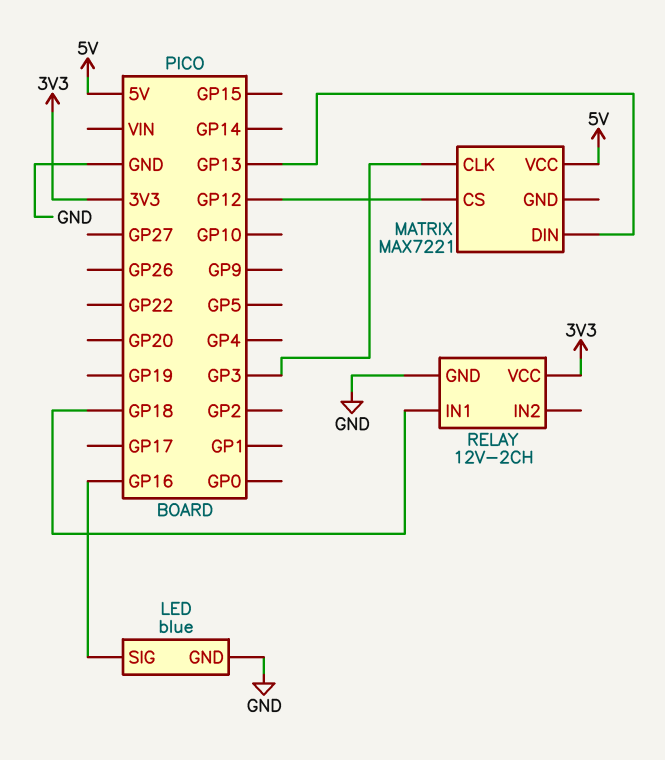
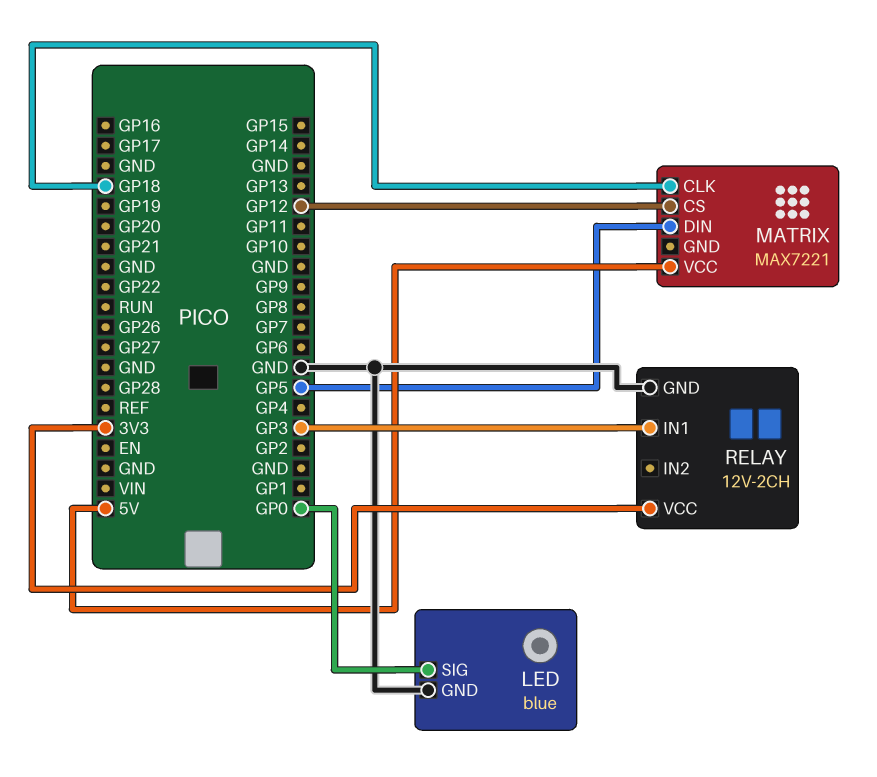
LED pin SIG: GP16 -> GP0
MATRIX pin CLK: GP3 -> GP18
MATRIX pin DIN: GP13 -> GP5
RELAY pin IN1: GP18 -> GP3

